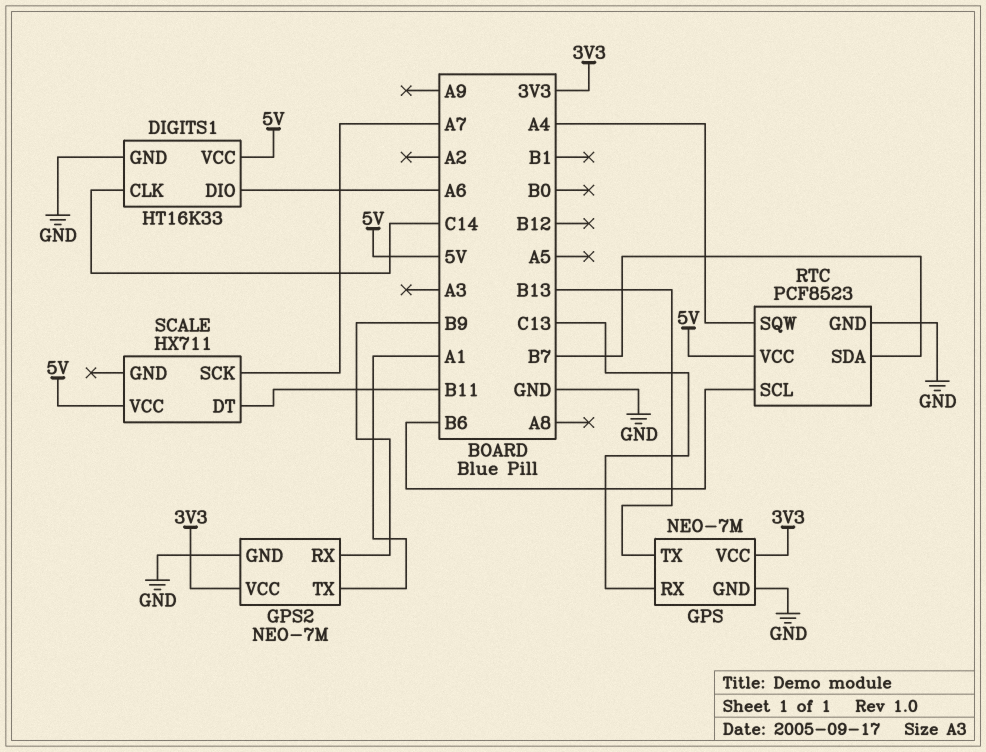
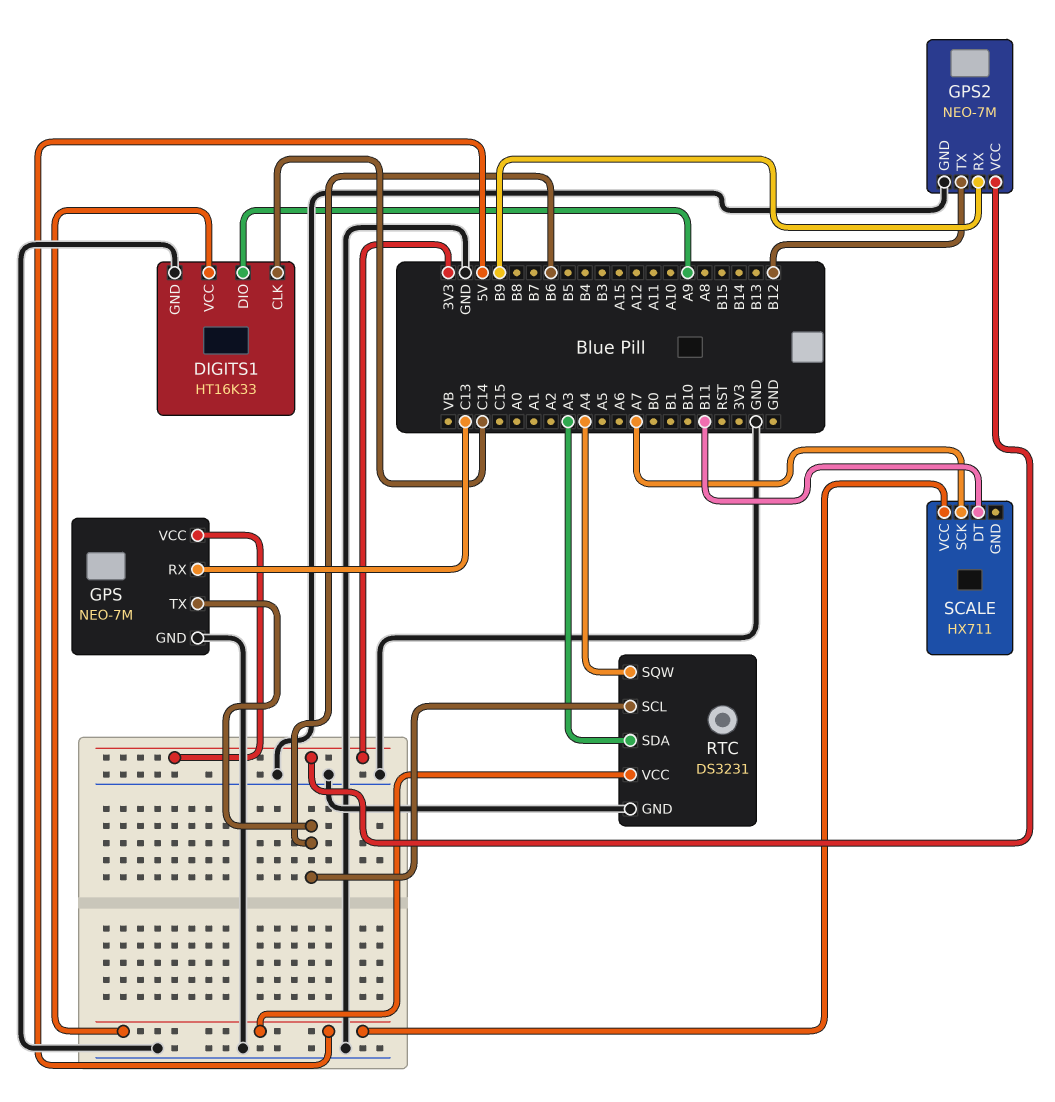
DIGITS1 pin DIO: A6 -> A9
GPS pin TX: B13 -> B6
GPS2 pin TX: A1 -> B12
RTC: PCF8523 -> DS3231
RTC pin SDA: B7 -> A3

